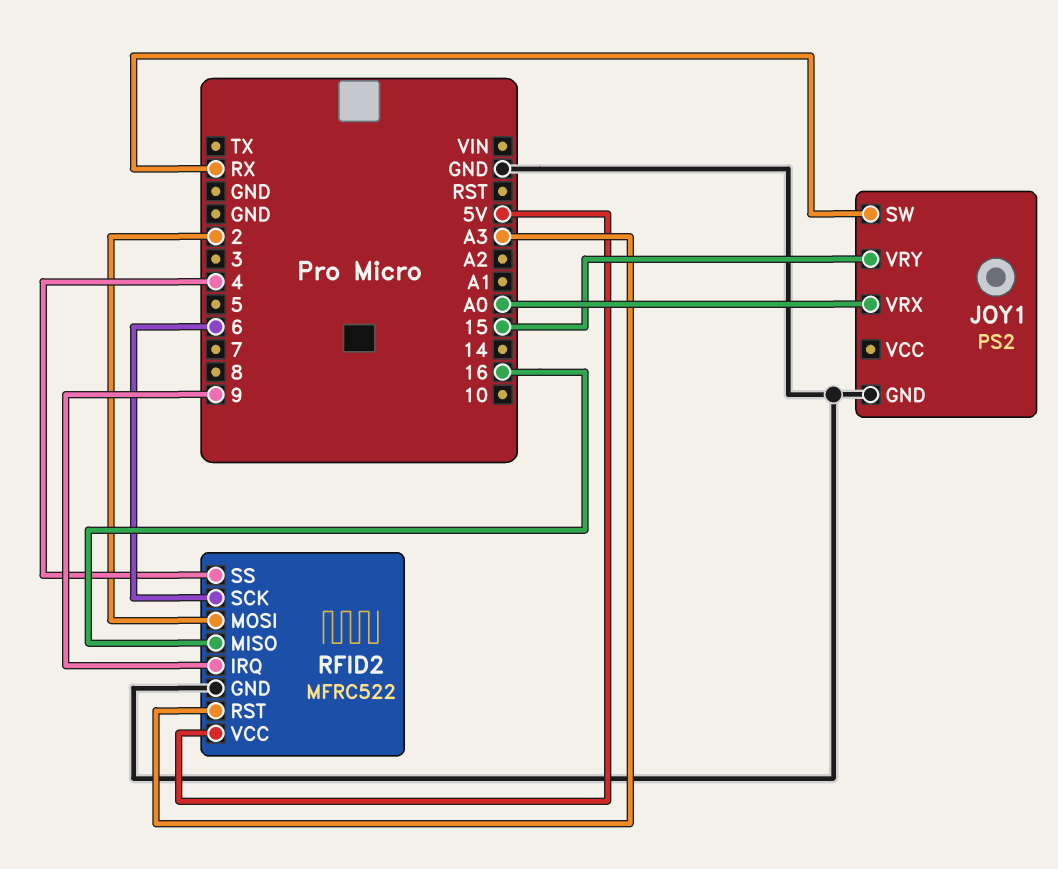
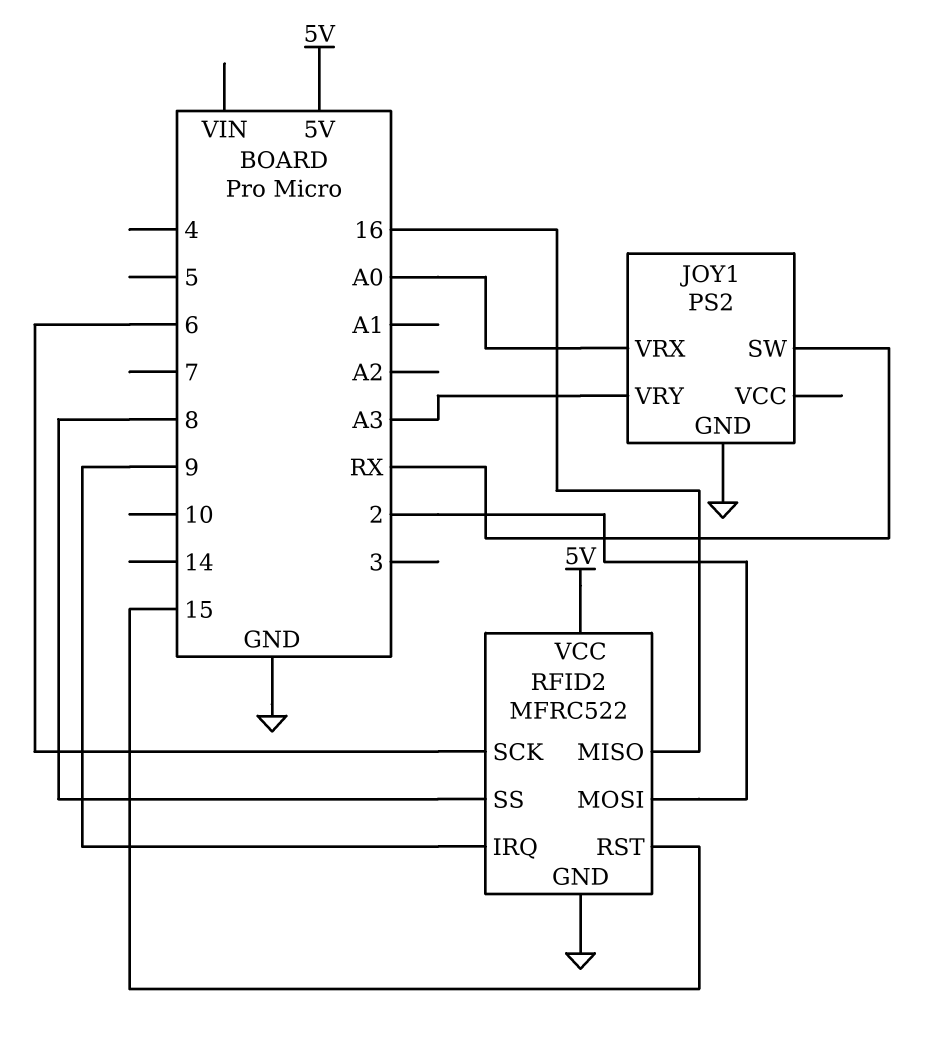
JOY1 pin VRY: 15 -> A3
RFID2 pin RST: A3 -> 15
RFID2 pin SS: 4 -> 8

